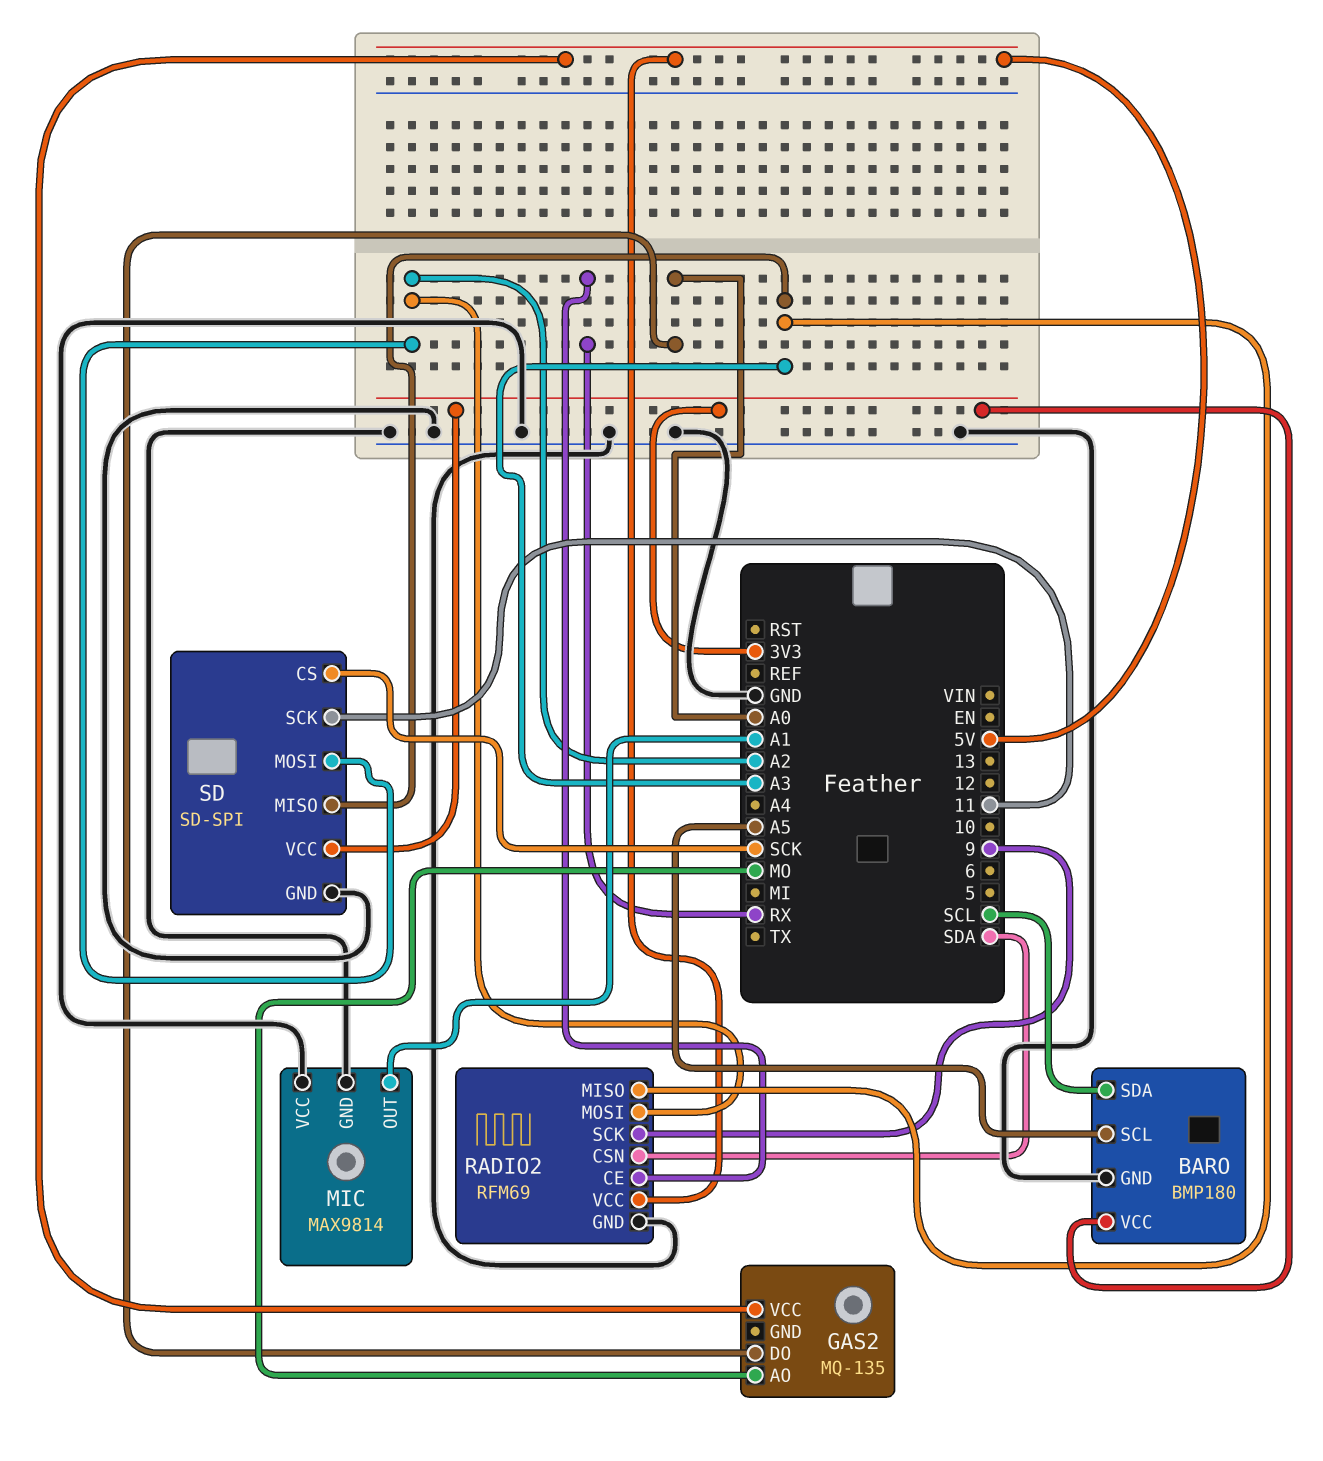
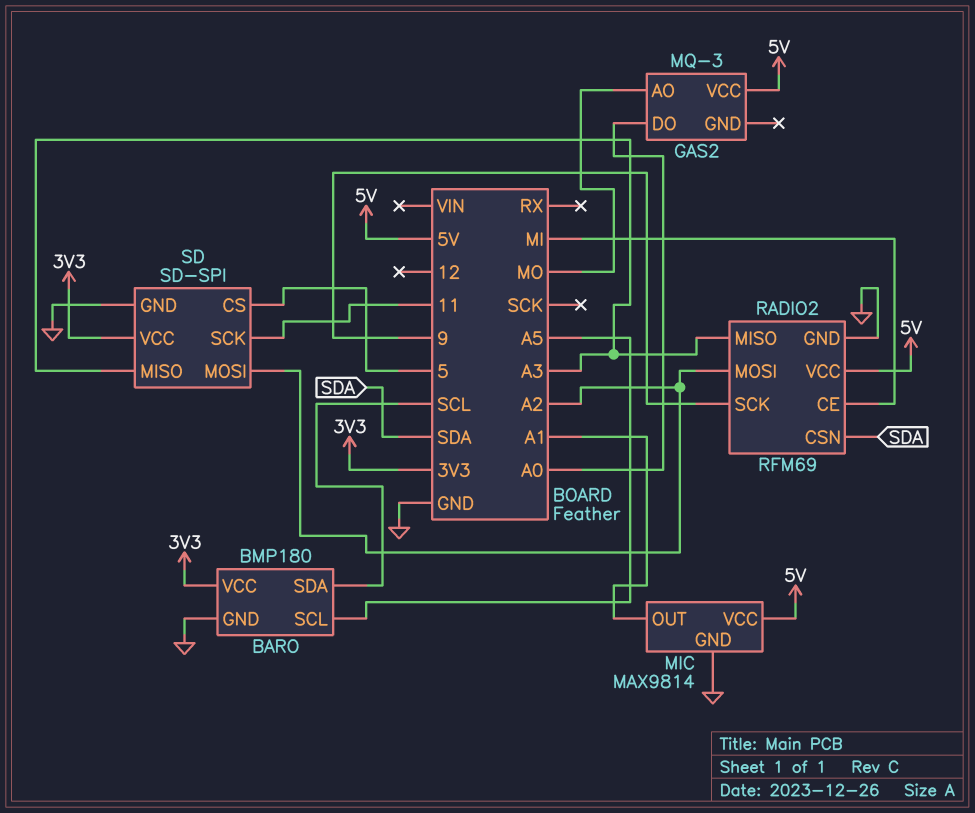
GAS2: MQ-135 -> MQ-3
MIC pin VCC: GND -> 5V
RADIO2 pin CE: RX -> MI
SD pin CS: SCK -> 5

